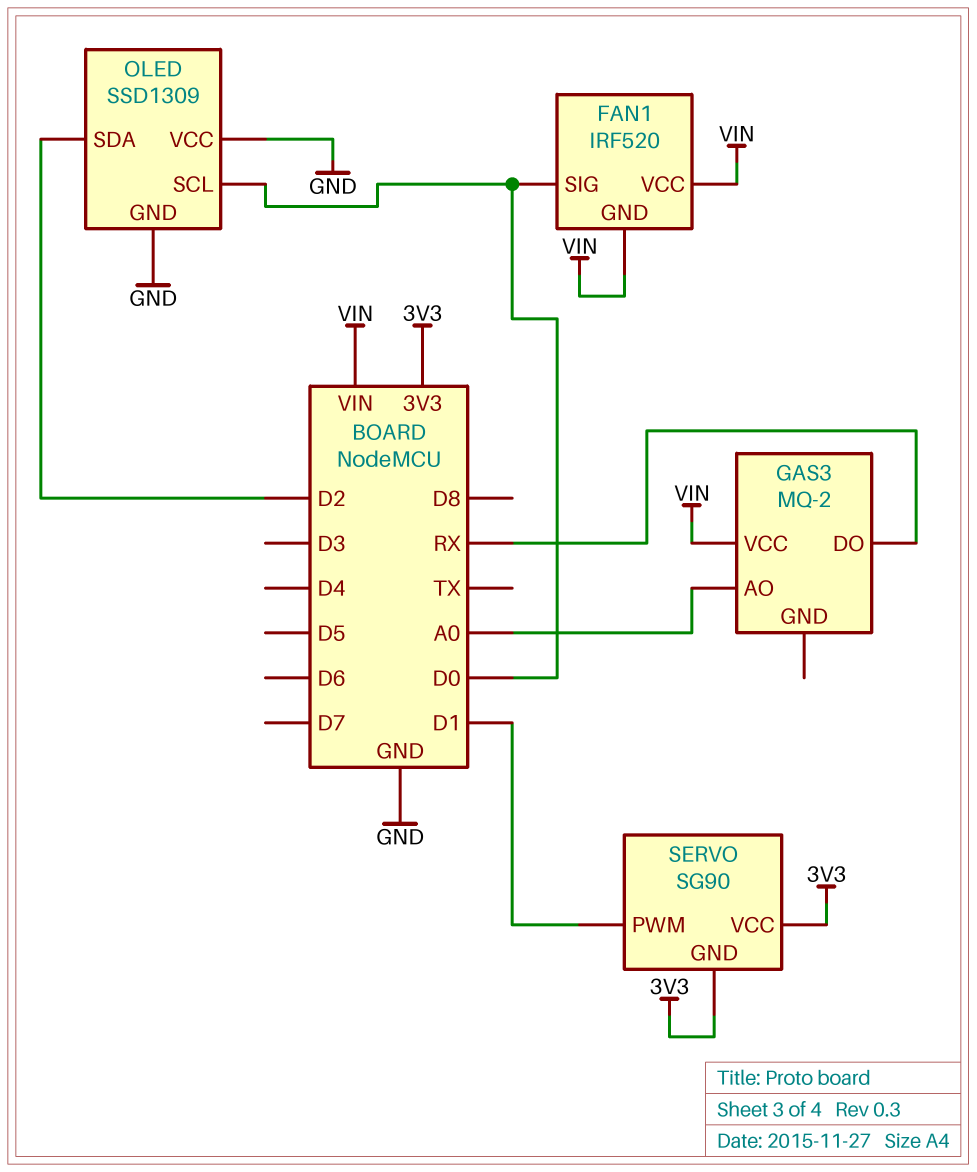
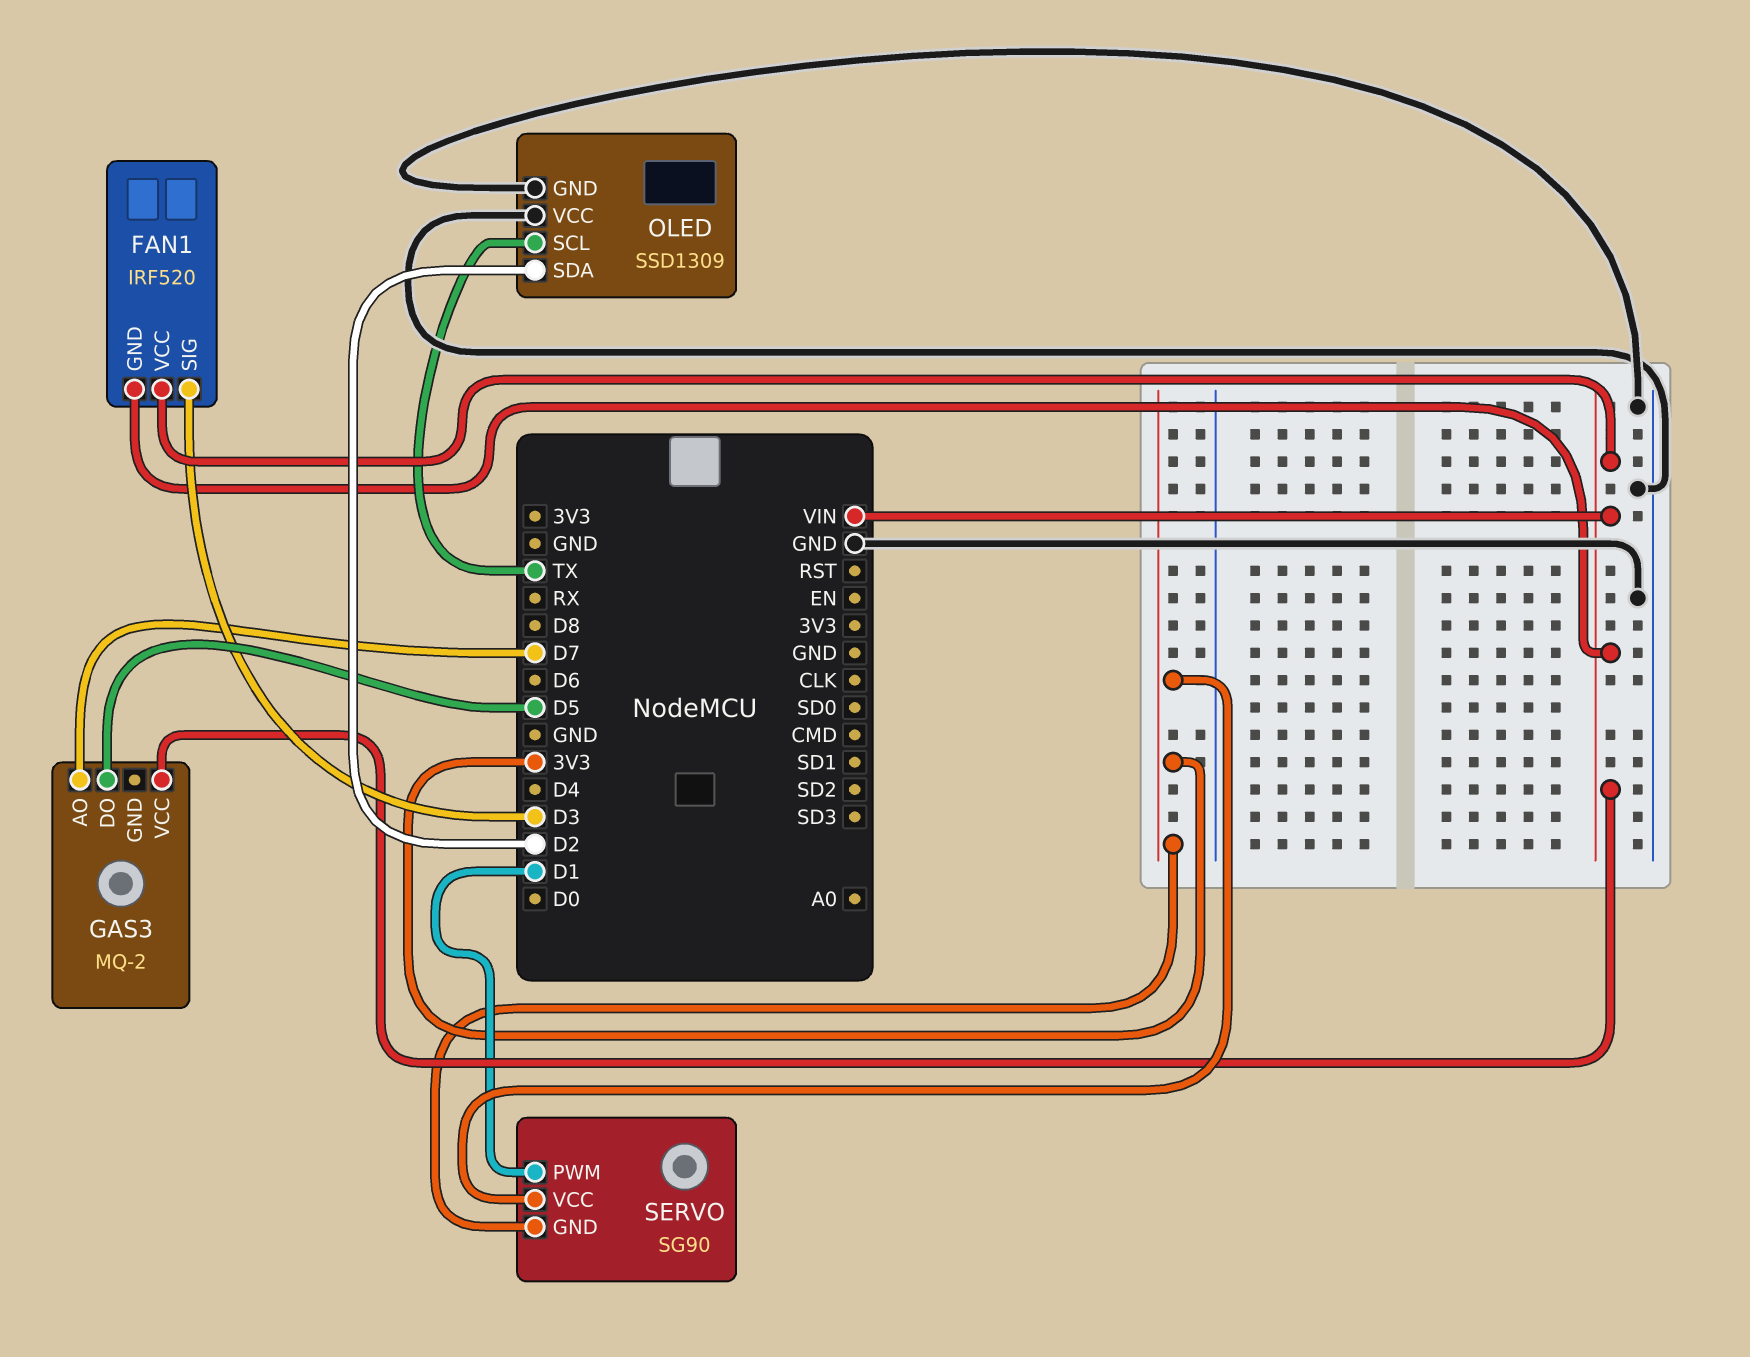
FAN1 pin SIG: D0 -> D3
GAS3 pin AO: A0 -> D7
GAS3 pin DO: RX -> D5
OLED pin SCL: D0 -> TX

